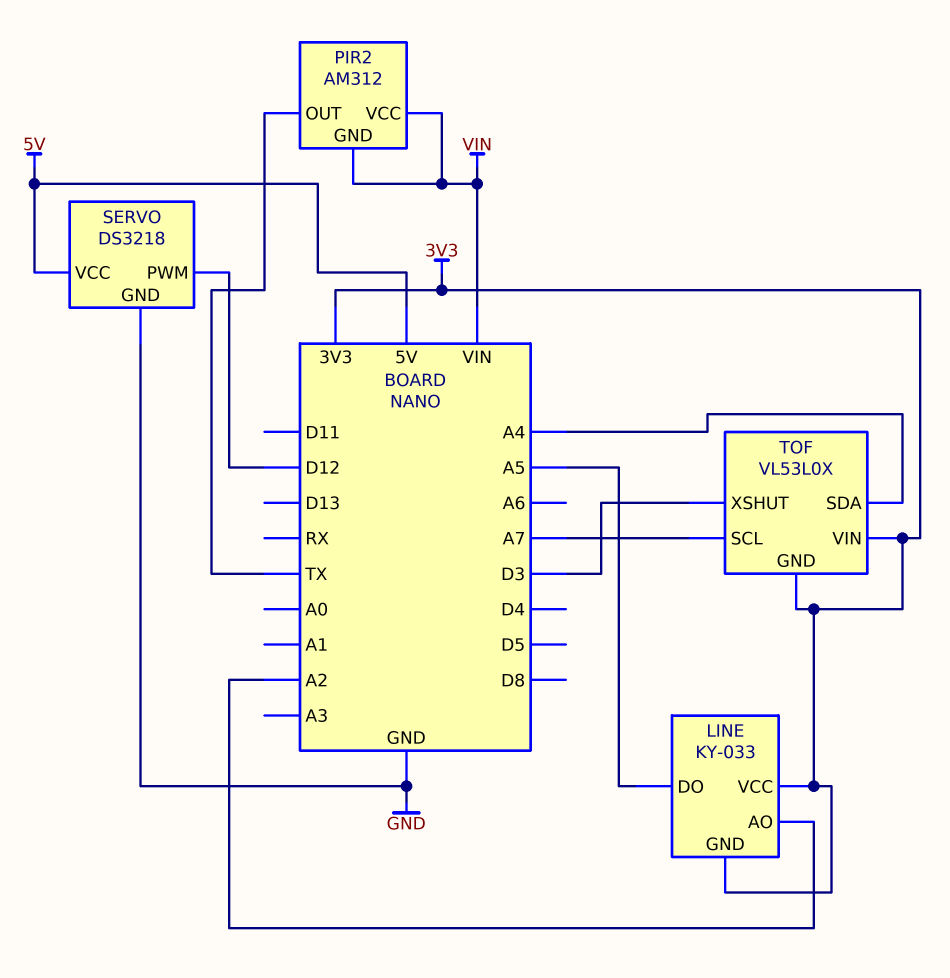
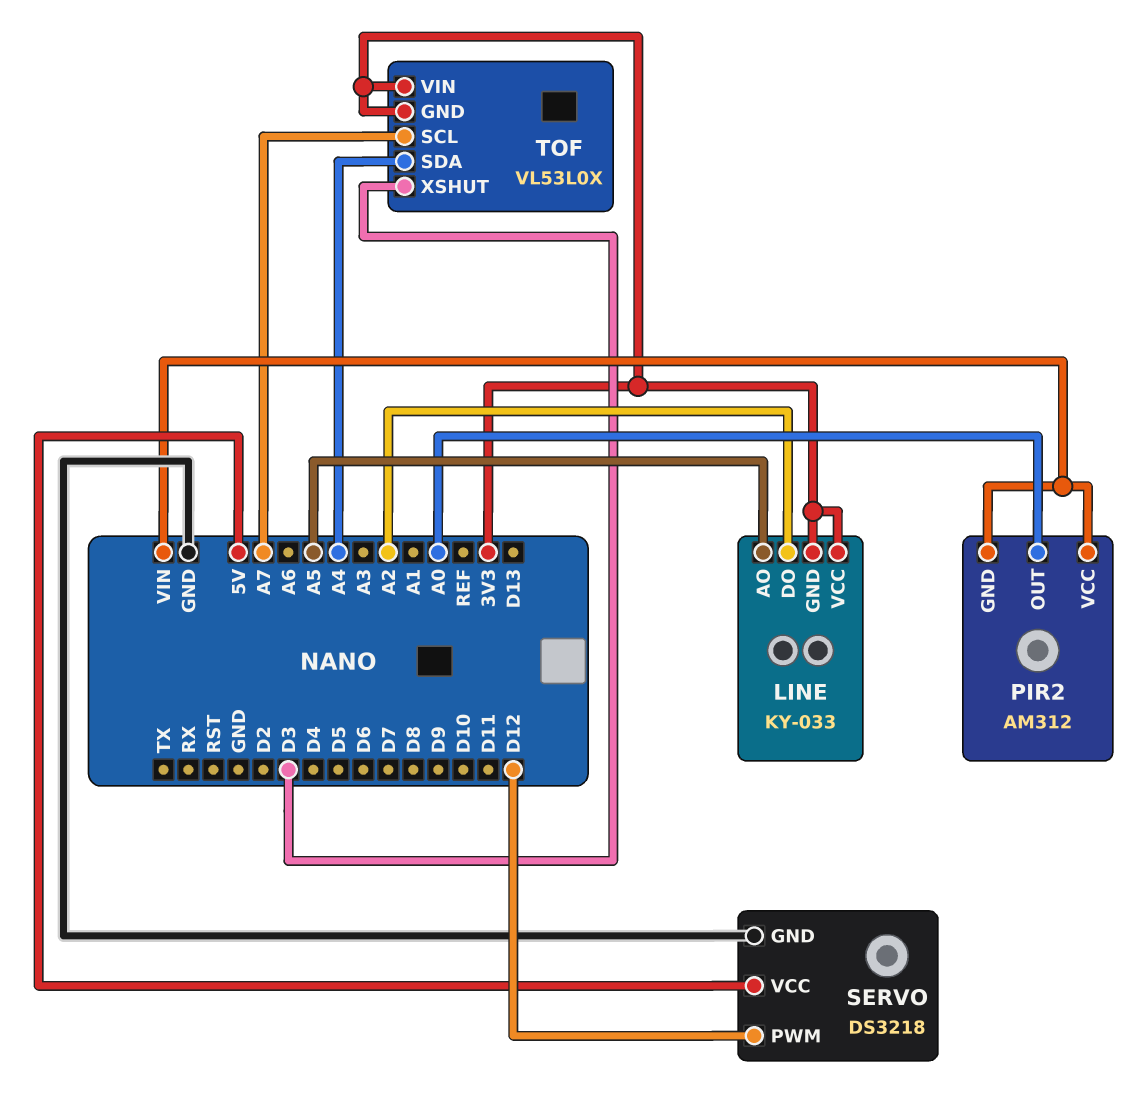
LINE pin AO: A2 -> A5
LINE pin DO: A5 -> A2
PIR2 pin OUT: TX -> A0

